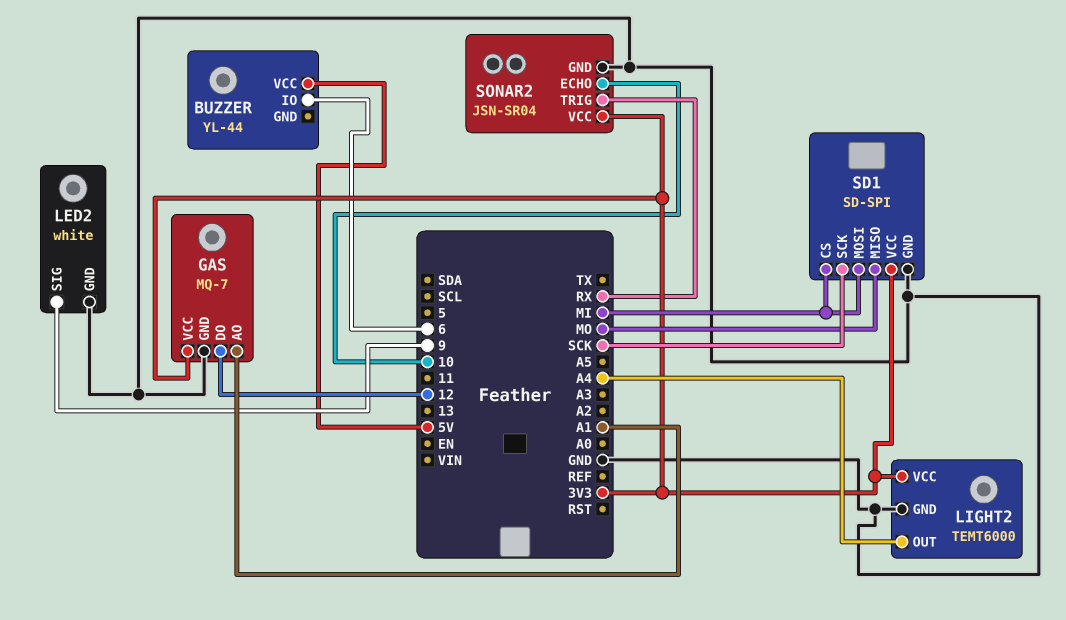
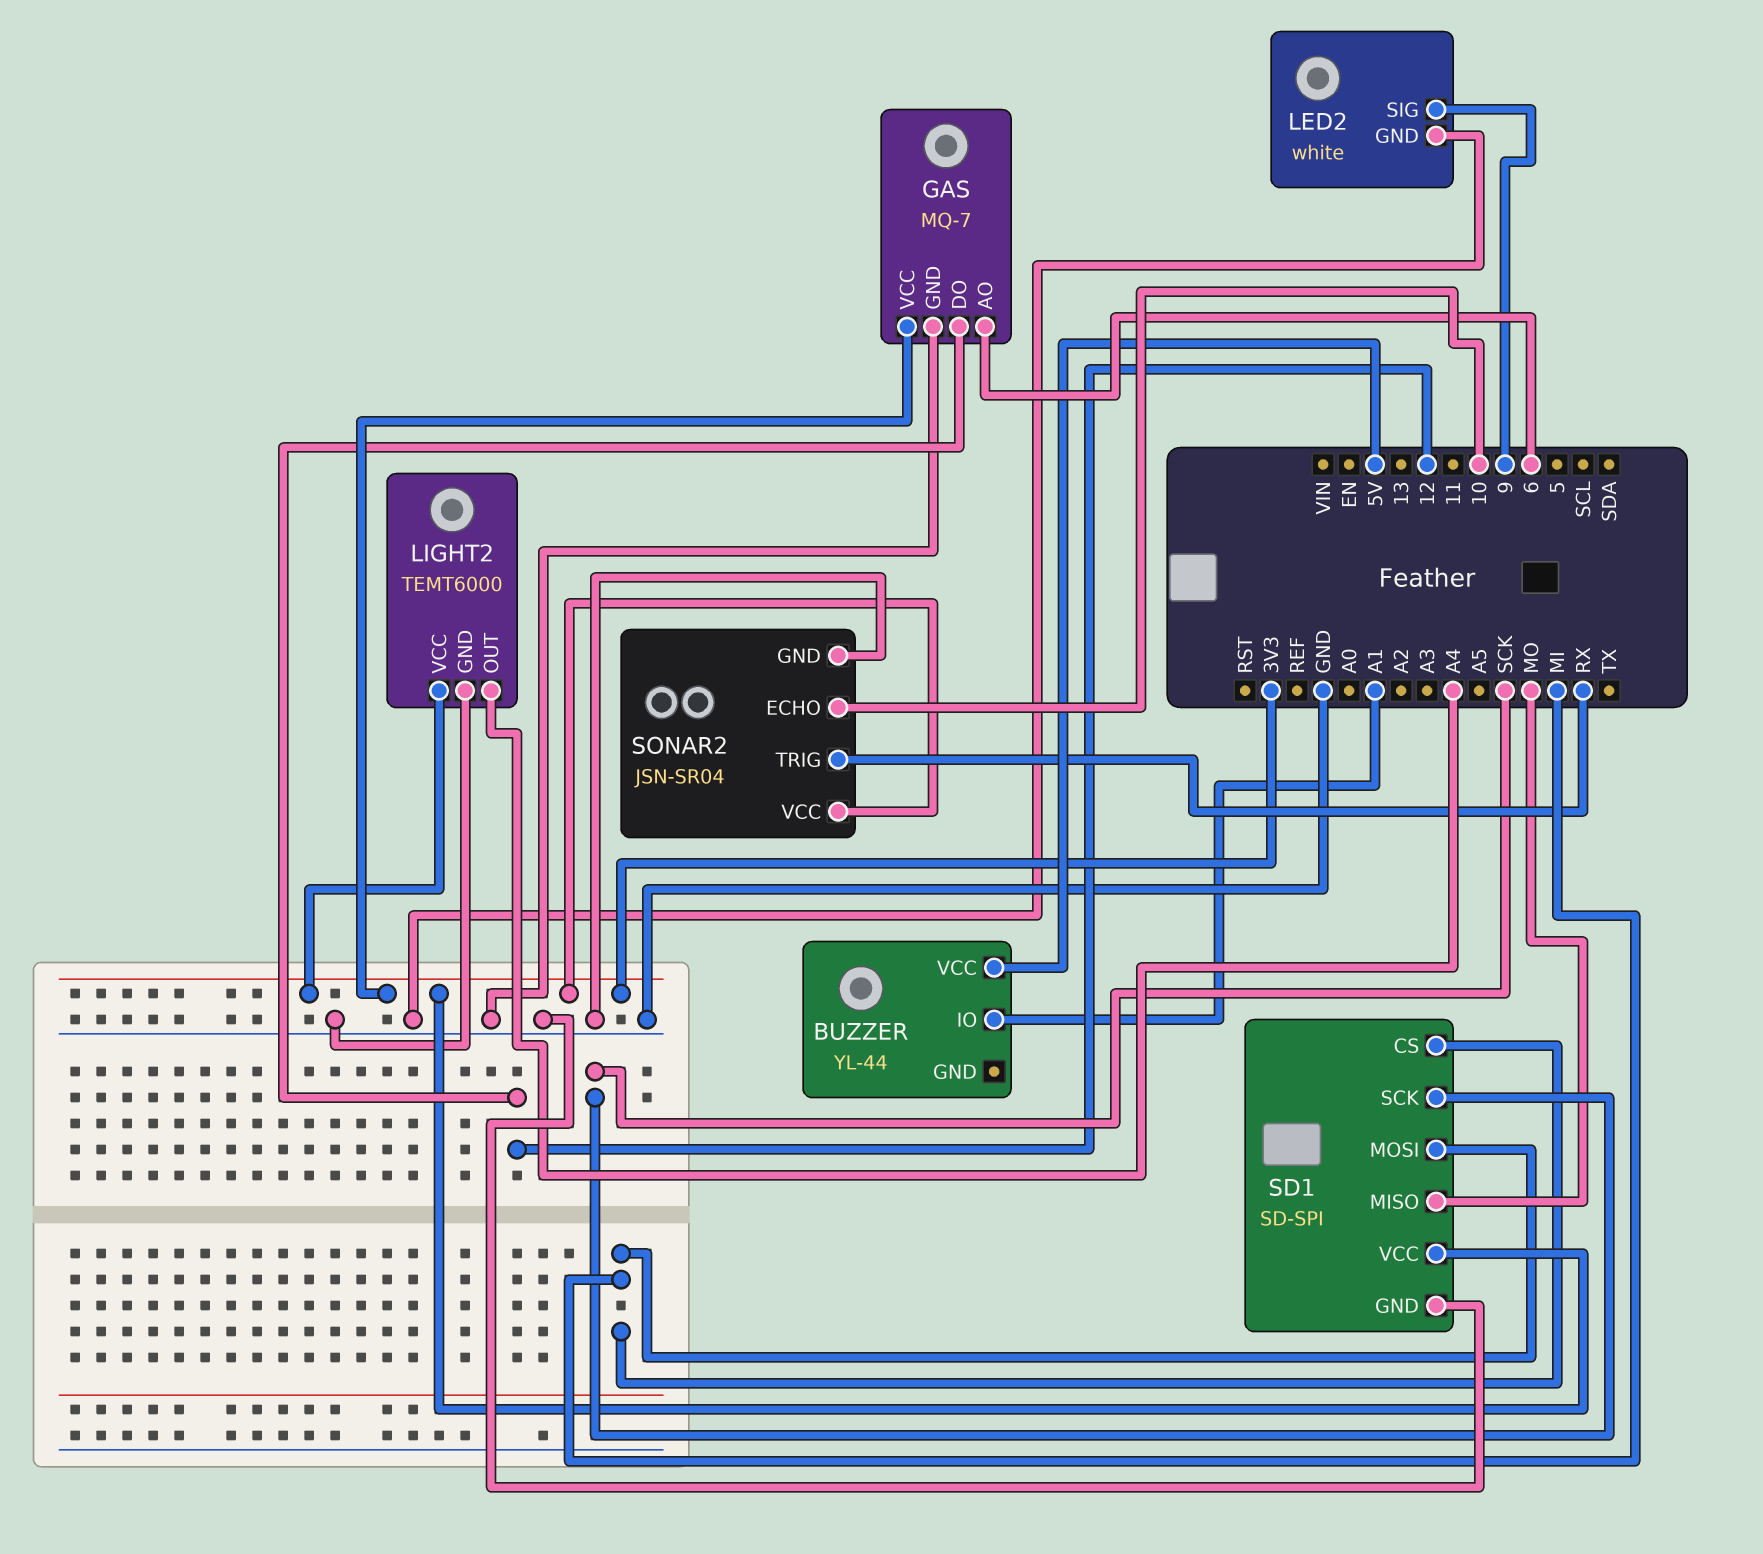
BUZZER pin IO: 6 -> A1
GAS pin AO: A1 -> 6

